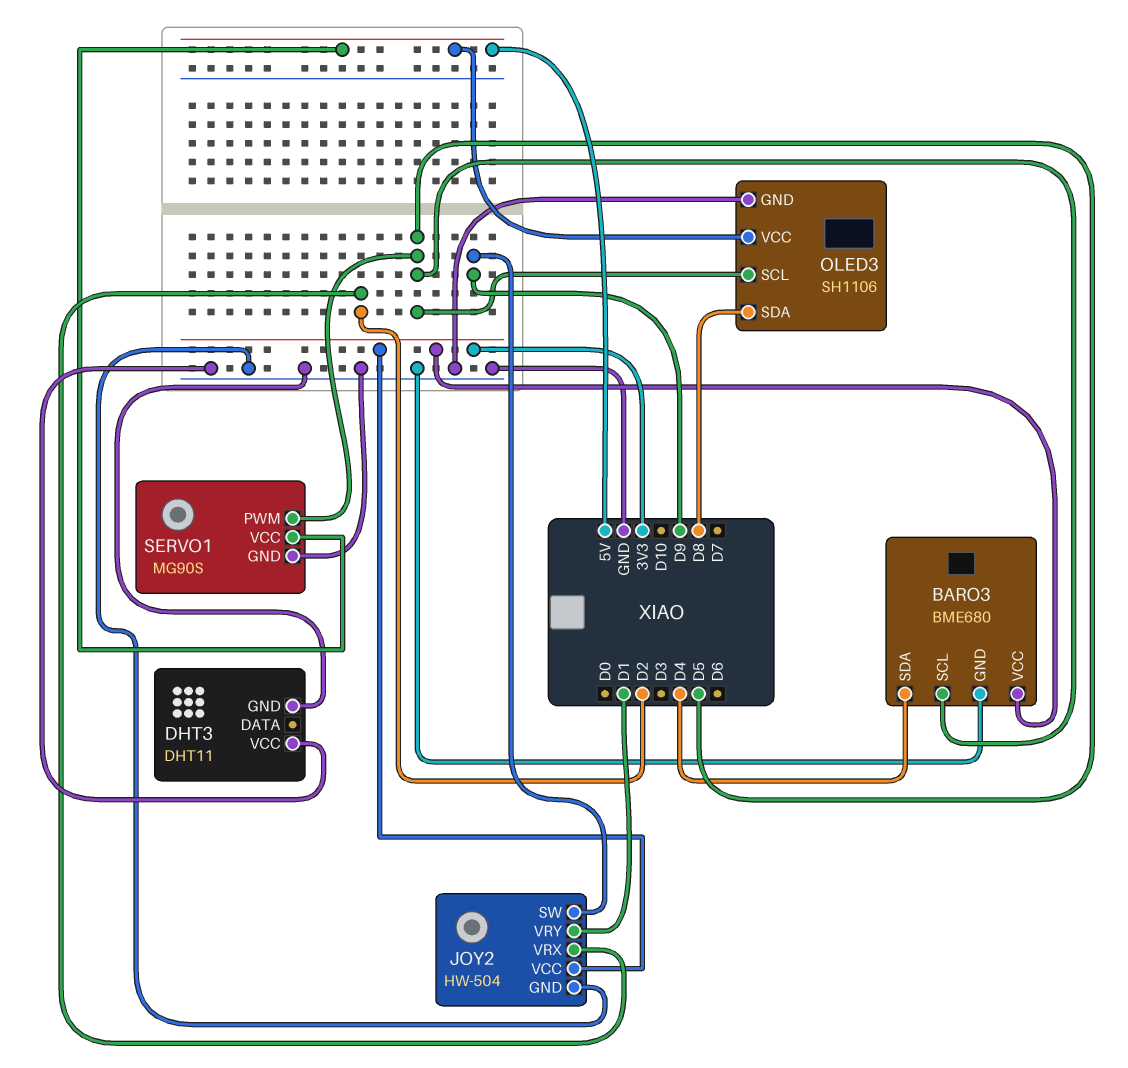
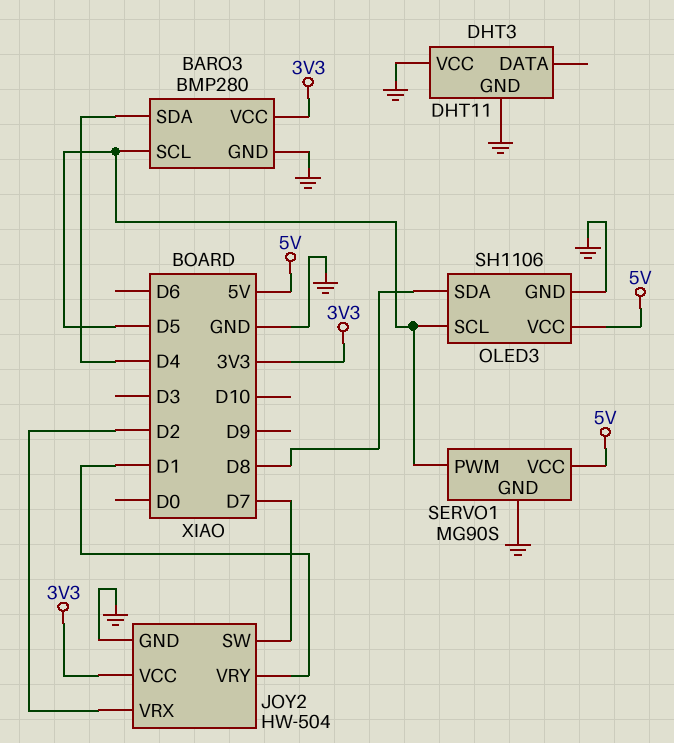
BARO3: BME680 -> BMP280
JOY2 pin SW: D9 -> D7

